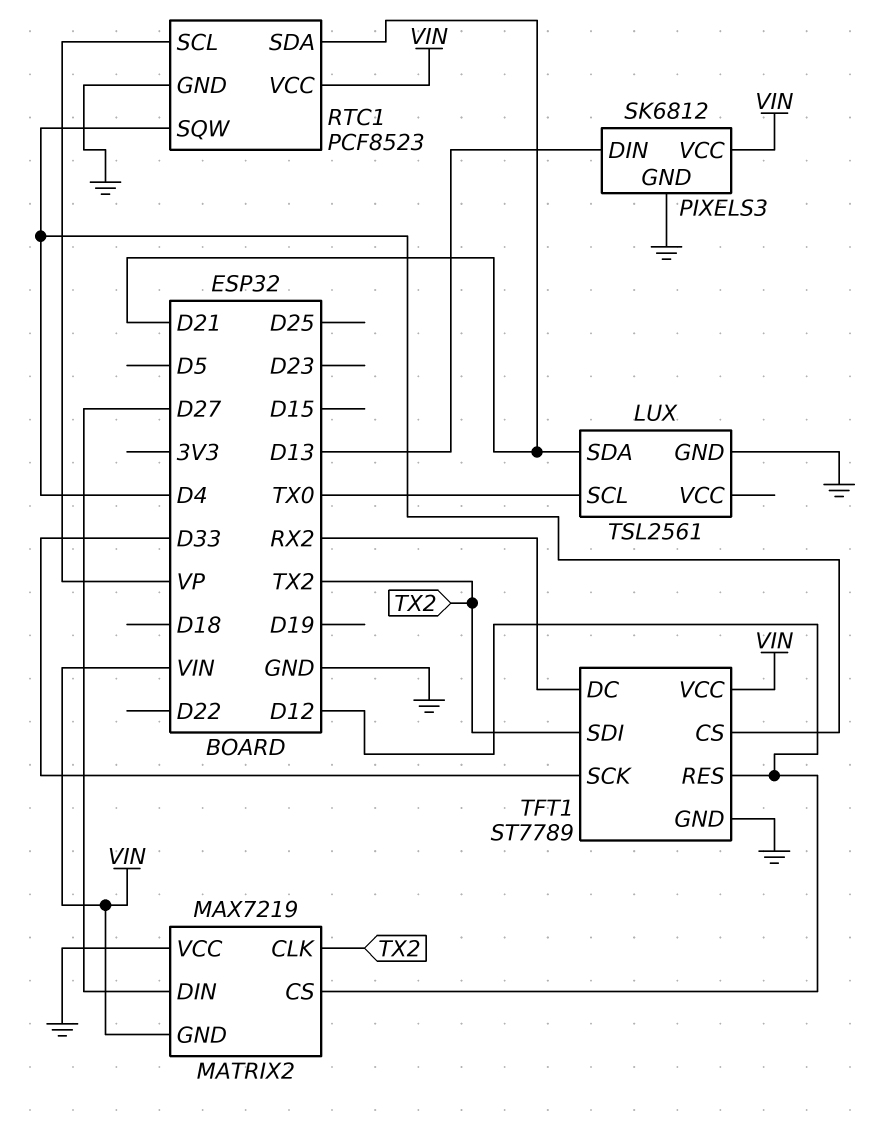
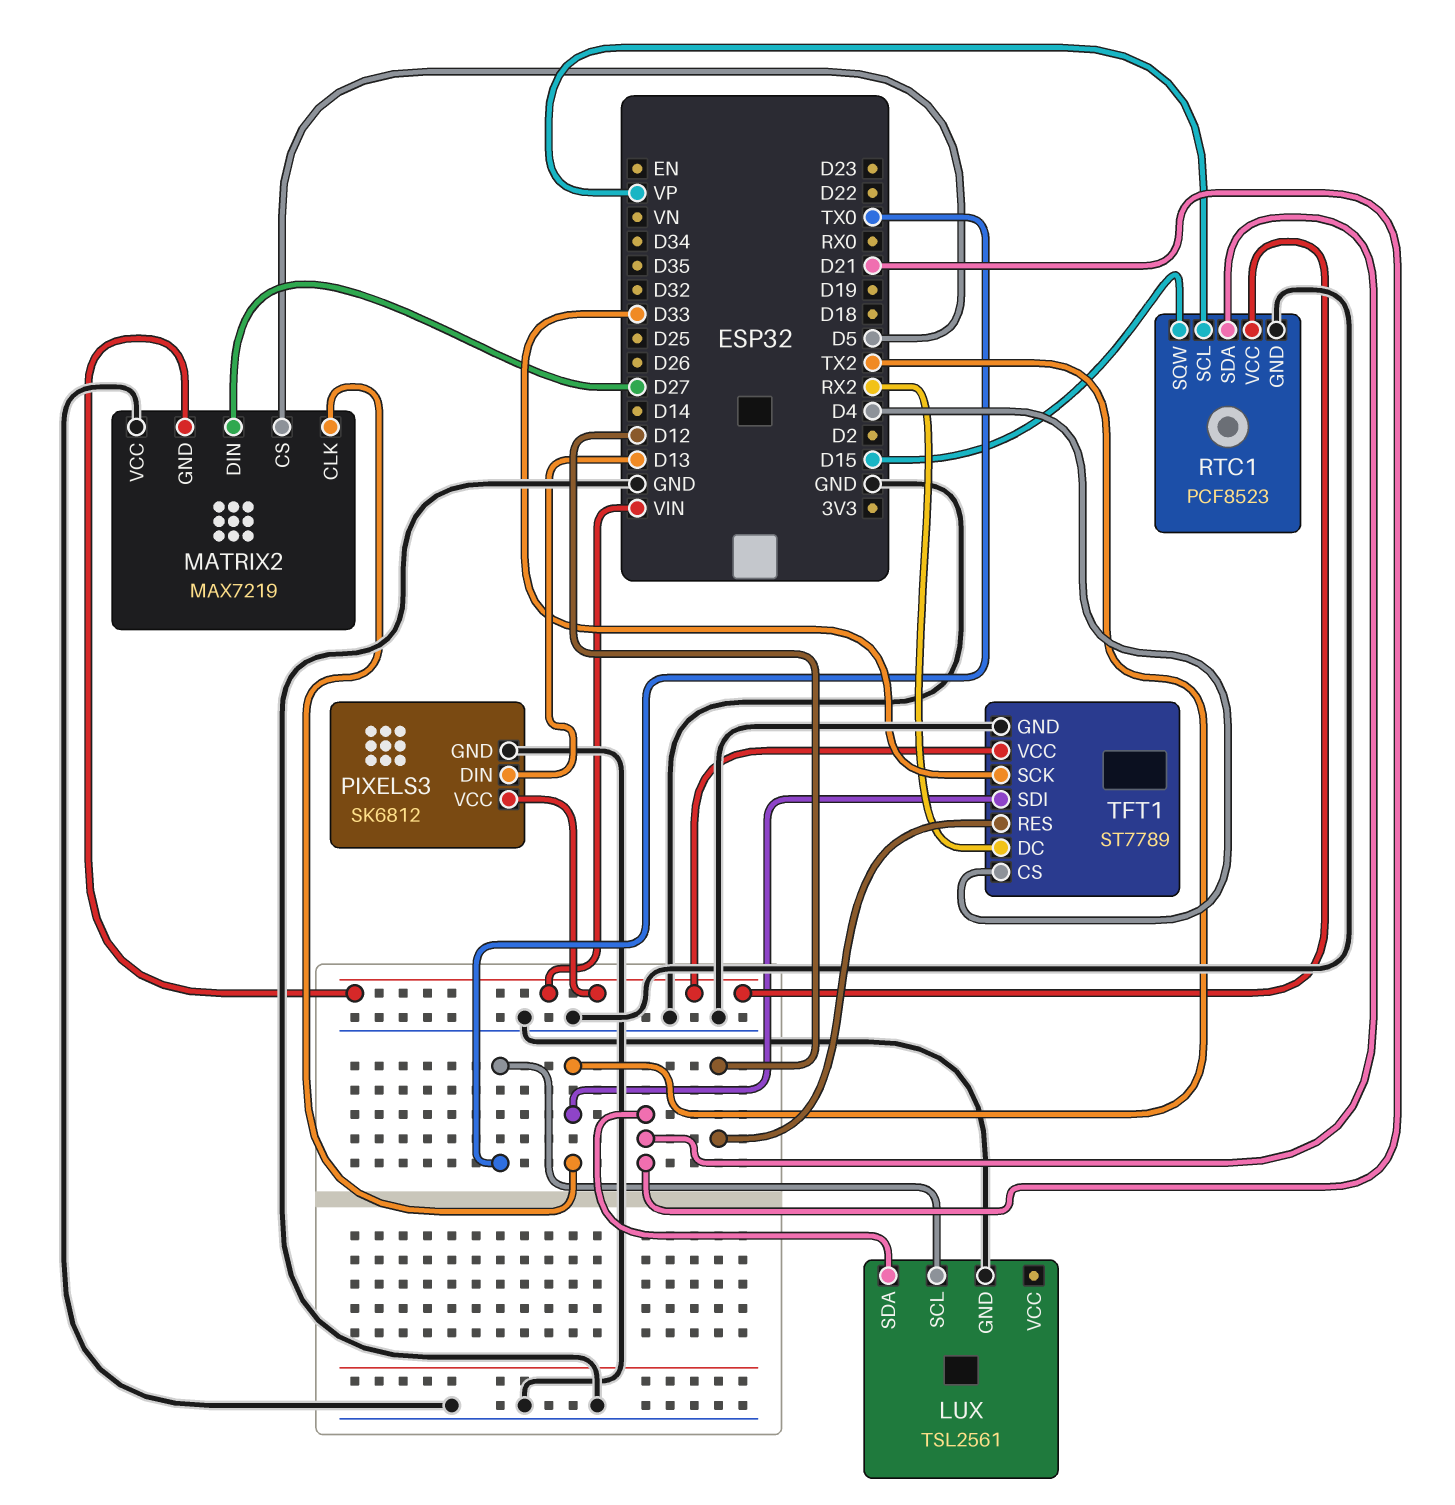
MATRIX2 pin CS: D12 -> D5
RTC1 pin SQW: D4 -> D15

